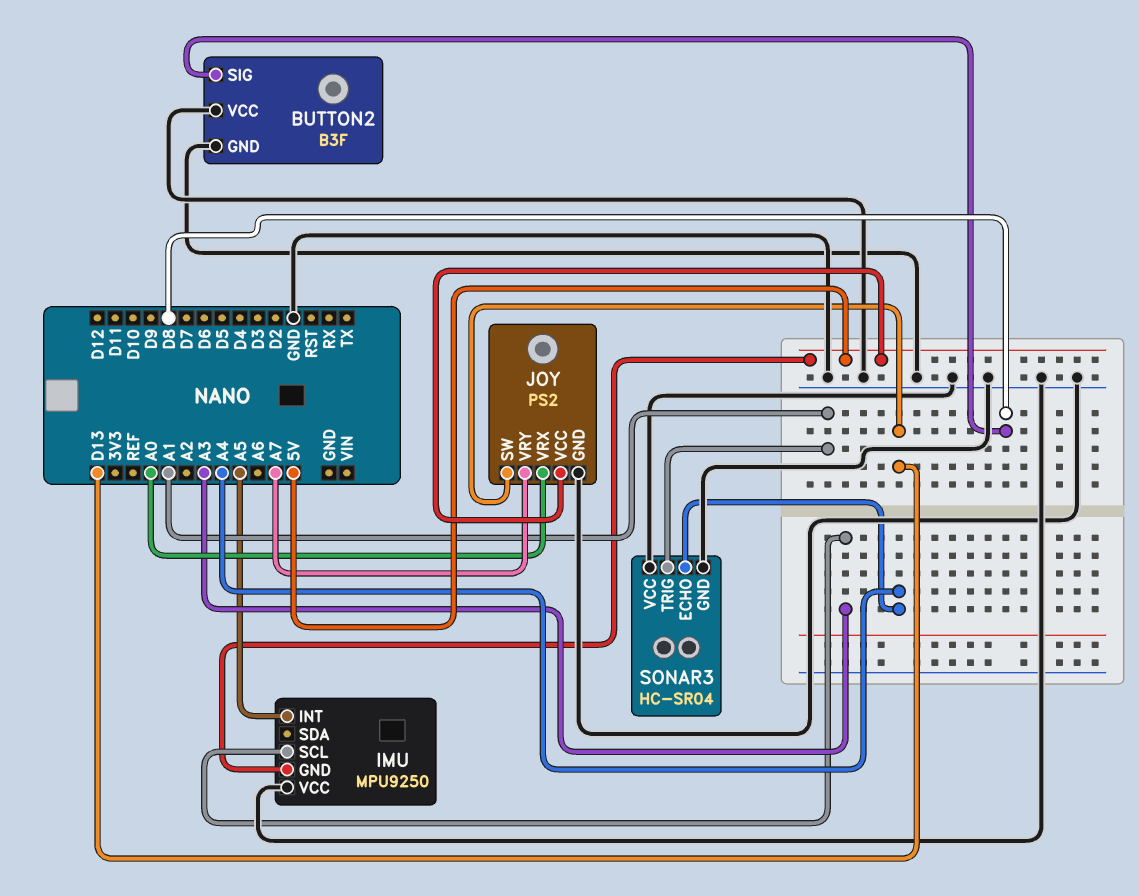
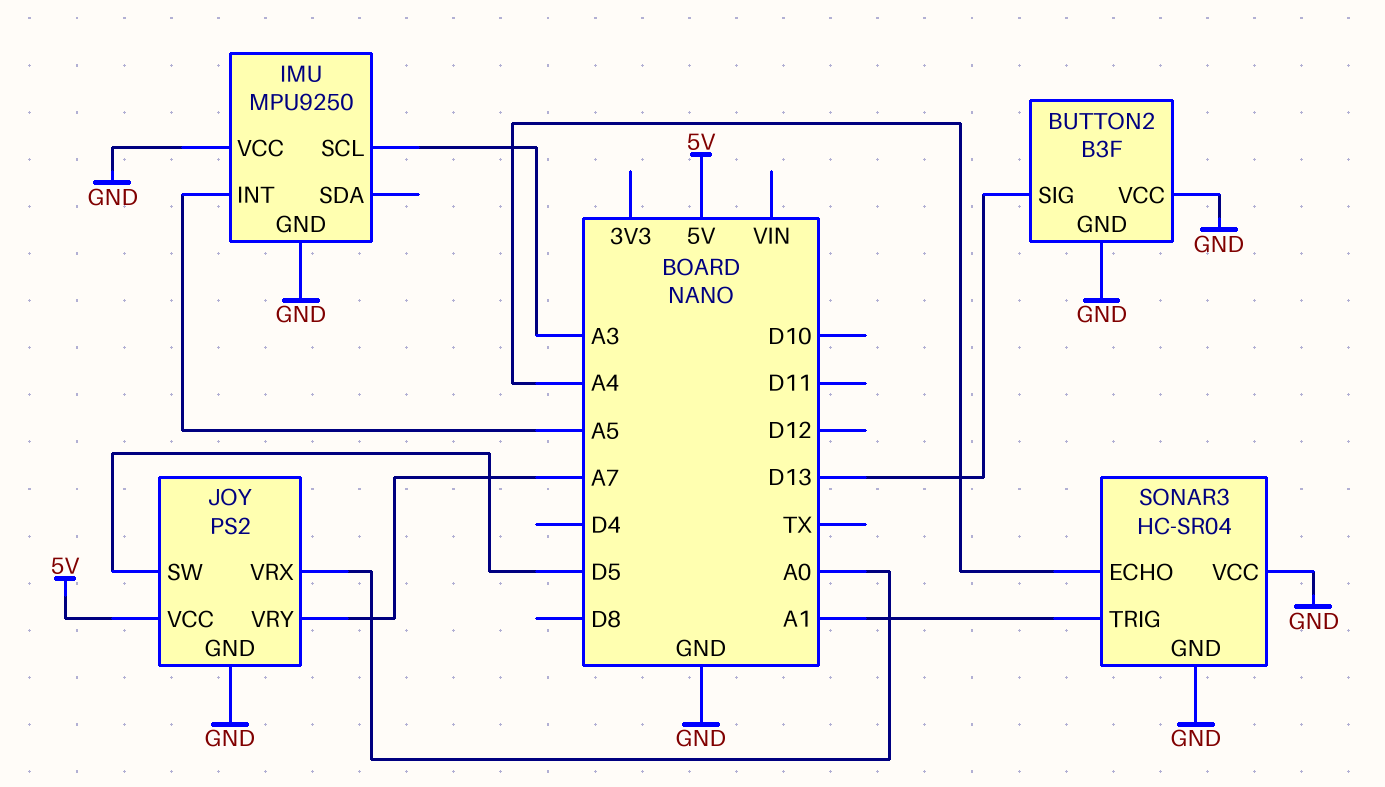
BUTTON2 pin SIG: D8 -> D13
IMU pin GND: 5V -> GND
JOY pin SW: D13 -> D5

